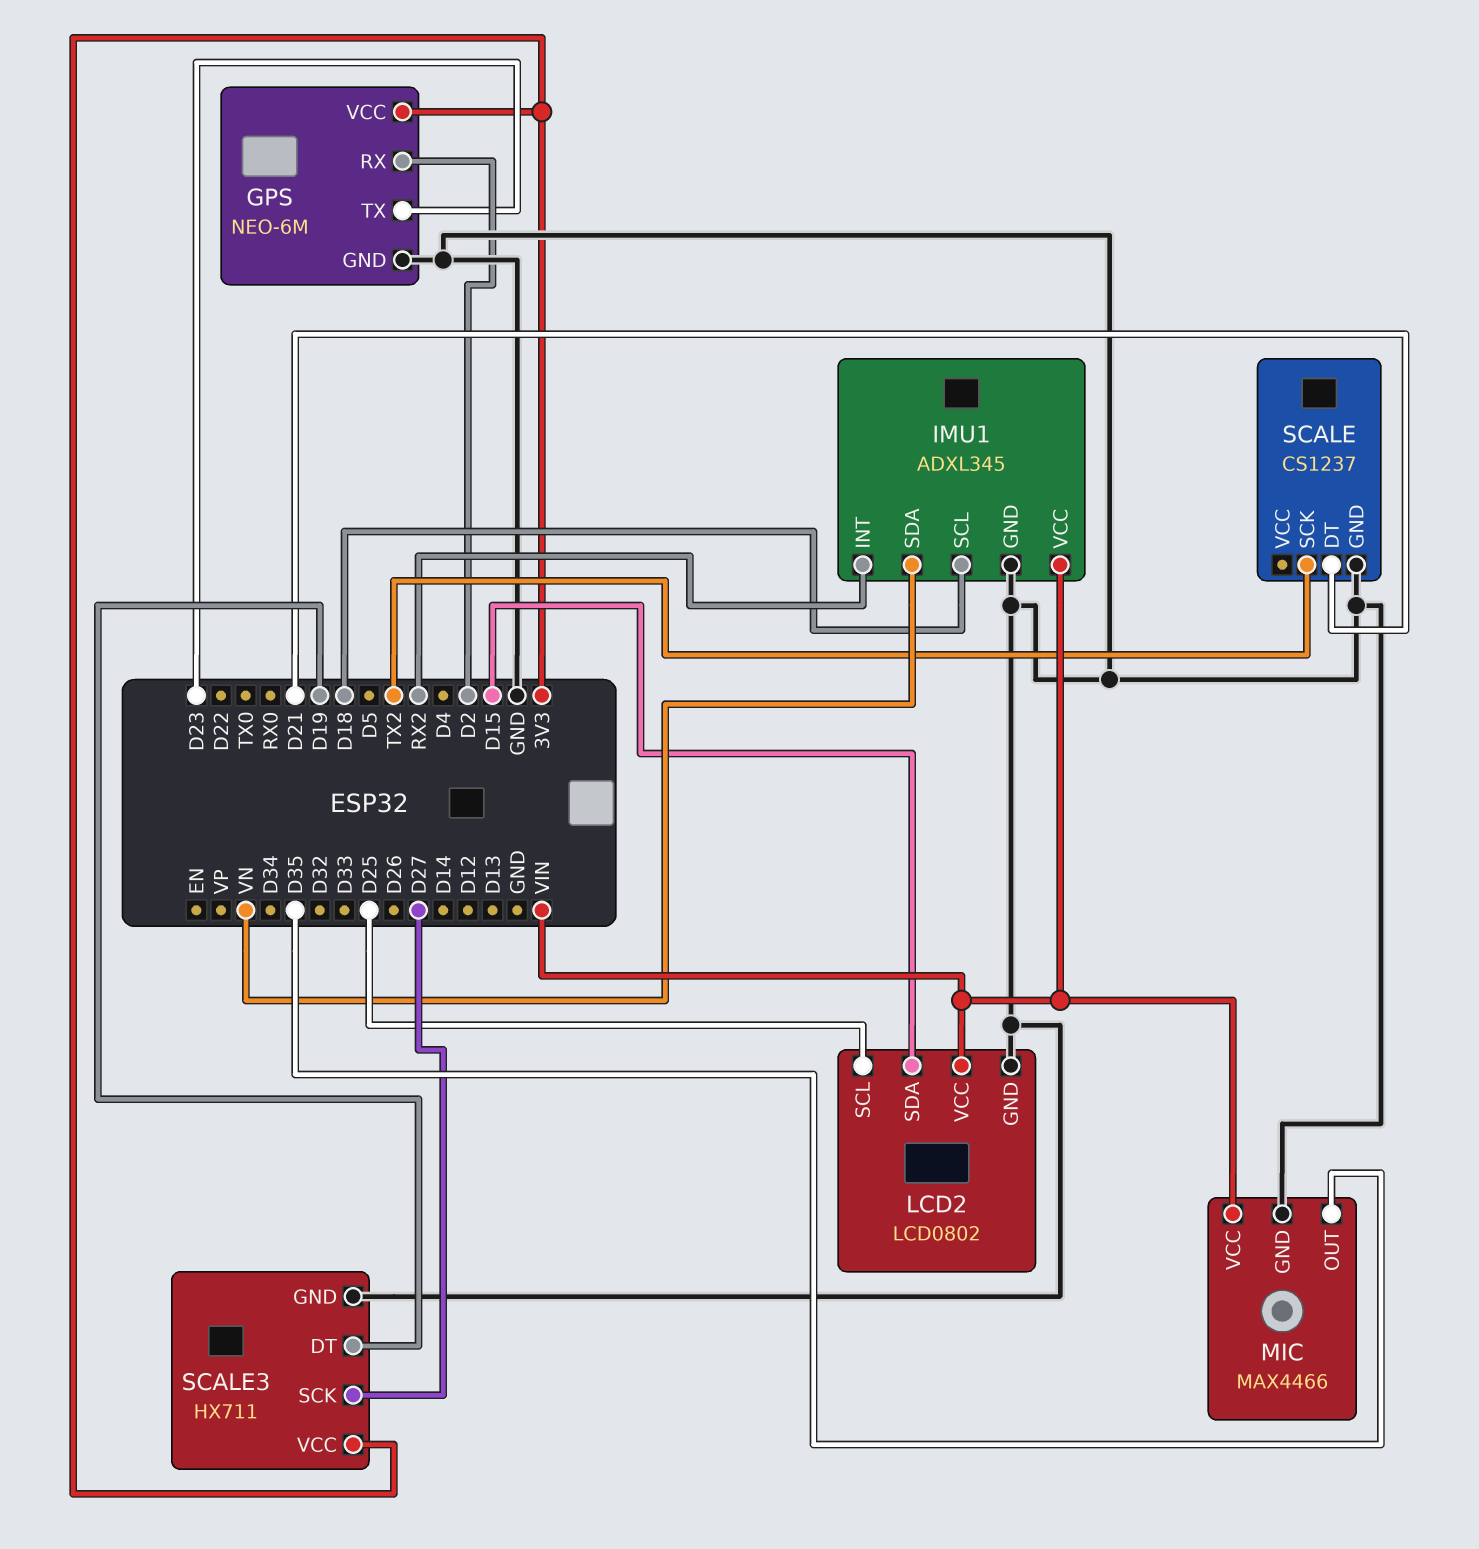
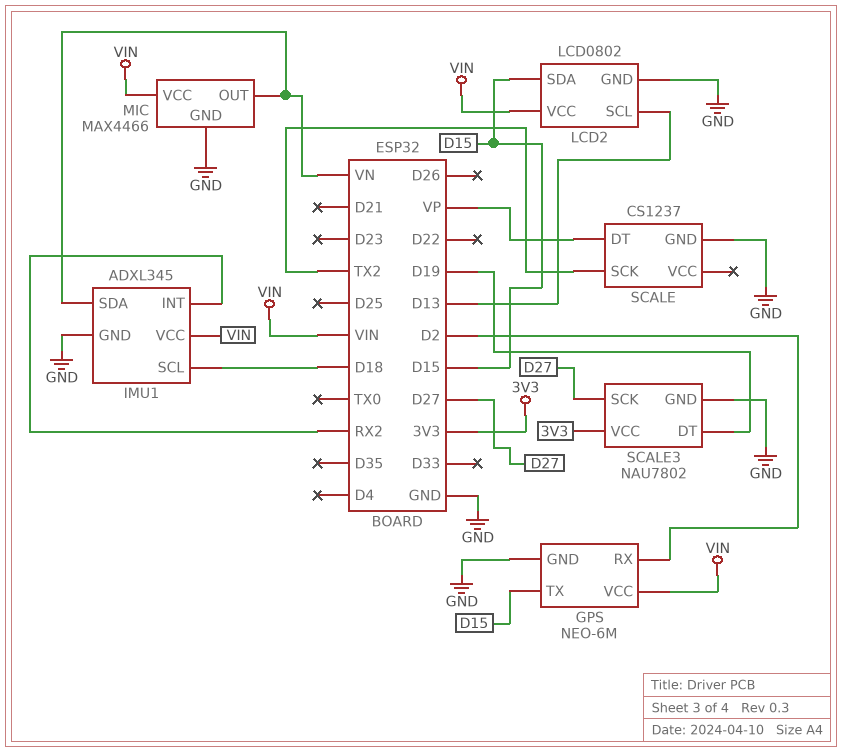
GPS pin TX: D23 -> D15
GPS pin VCC: 3V3 -> VIN
LCD2 pin SCL: D25 -> D13
MIC pin OUT: D35 -> VN
SCALE pin DT: D21 -> VP
SCALE3: HX711 -> NAU7802

